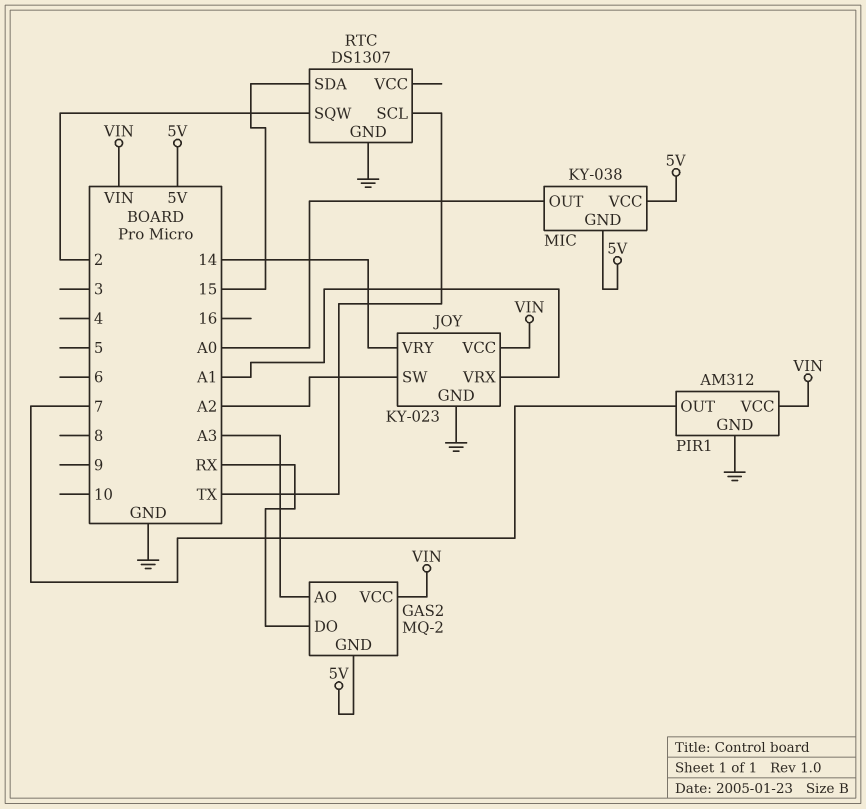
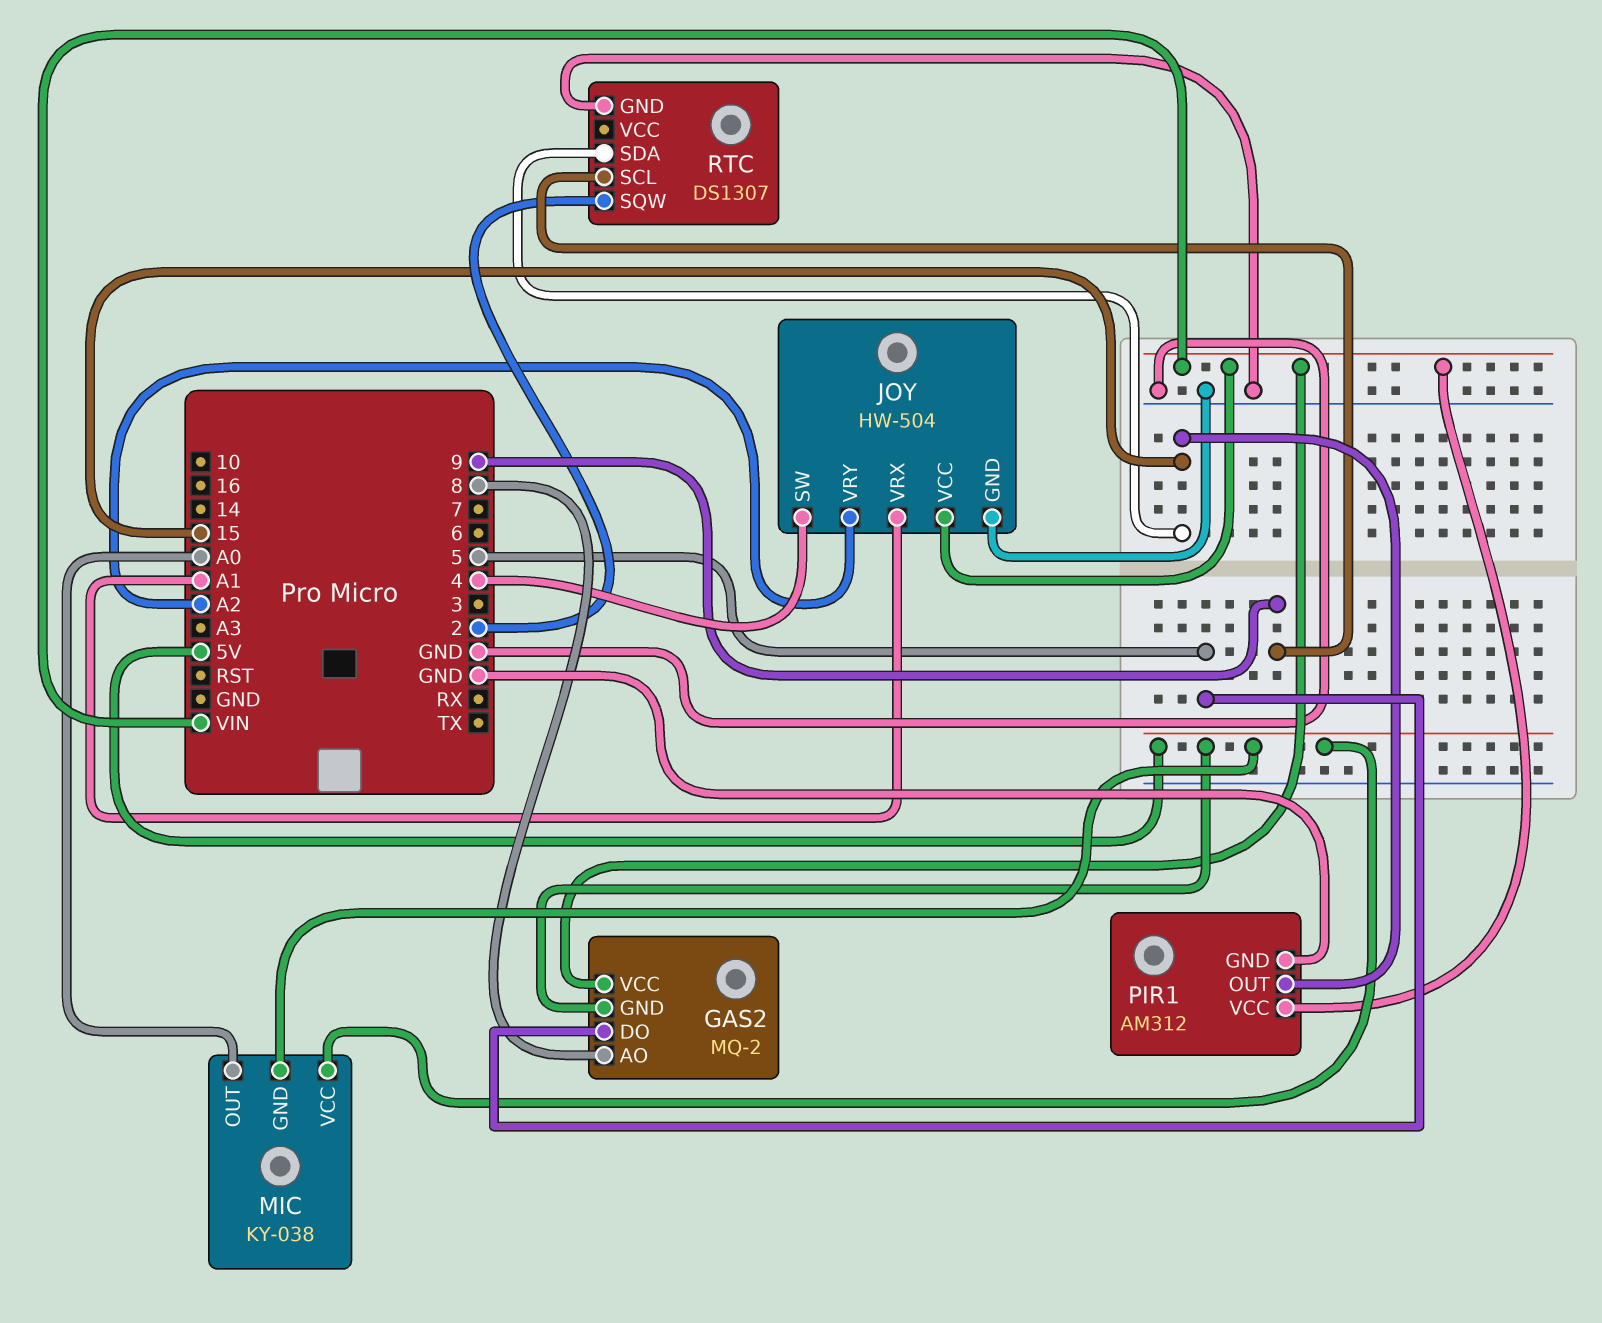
GAS2 pin AO: A3 -> 8
GAS2 pin DO: RX -> 5
JOY: KY-023 -> HW-504
JOY pin SW: A2 -> 4
JOY pin VRY: 14 -> A2
PIR1 pin OUT: 7 -> 15
RTC pin SCL: TX -> 9

